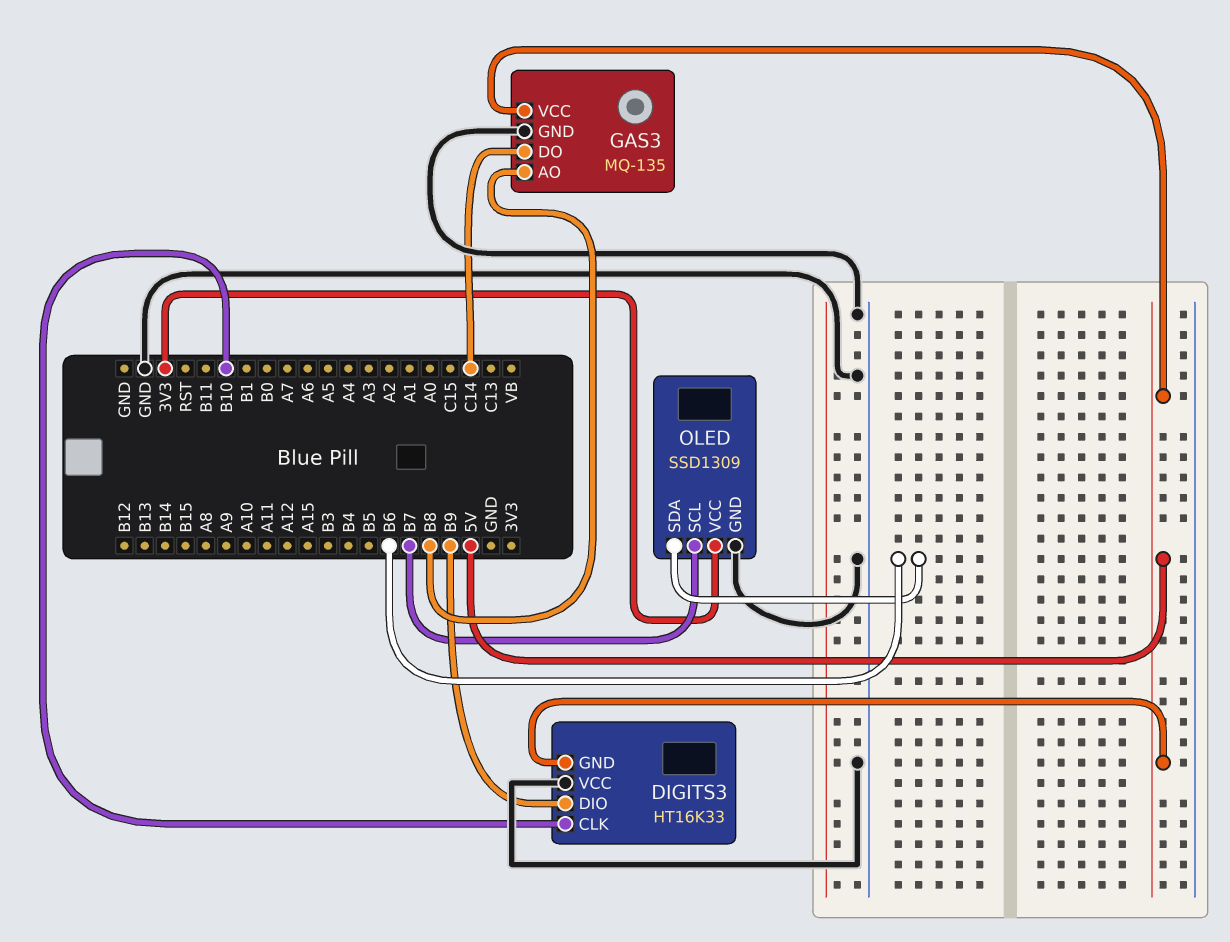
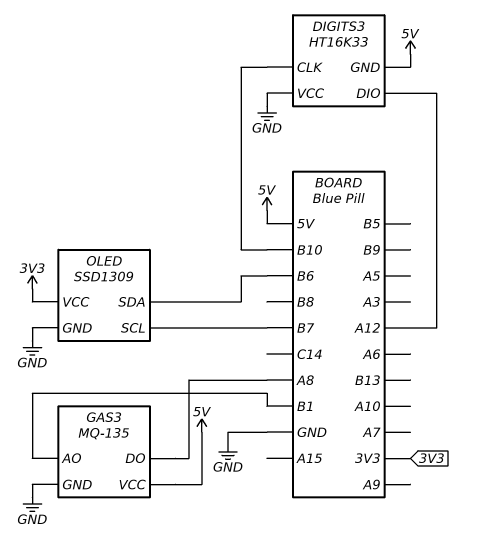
DIGITS3 pin DIO: B9 -> A12
GAS3 pin AO: B8 -> B1
GAS3 pin DO: C14 -> A8

